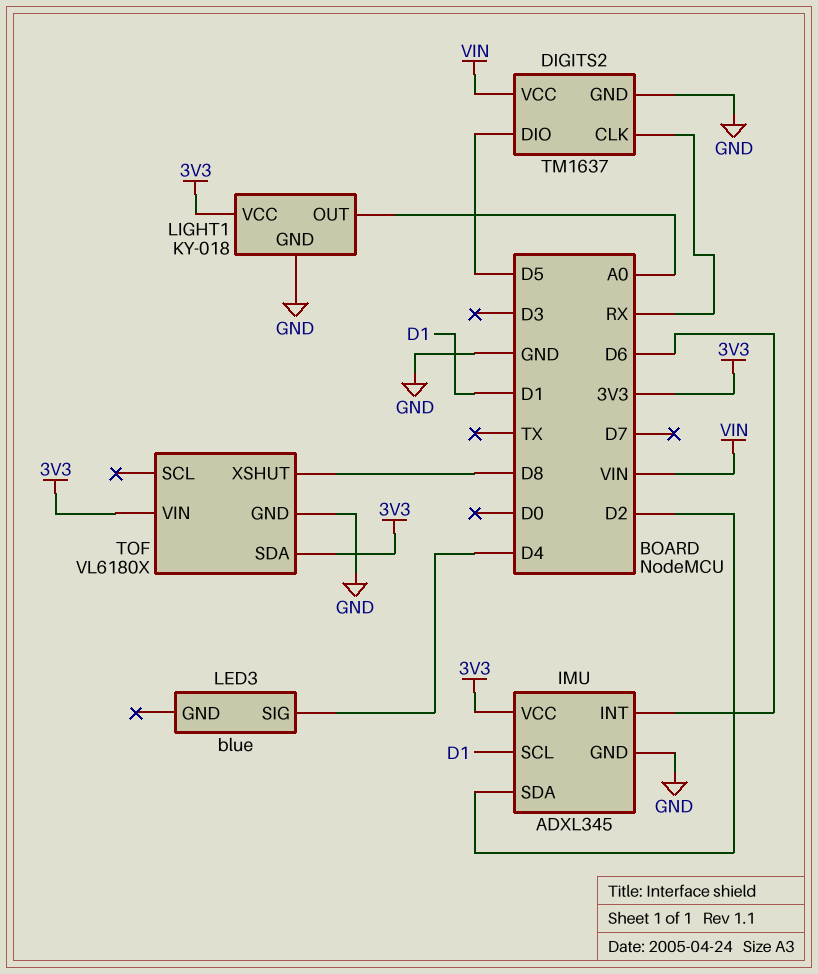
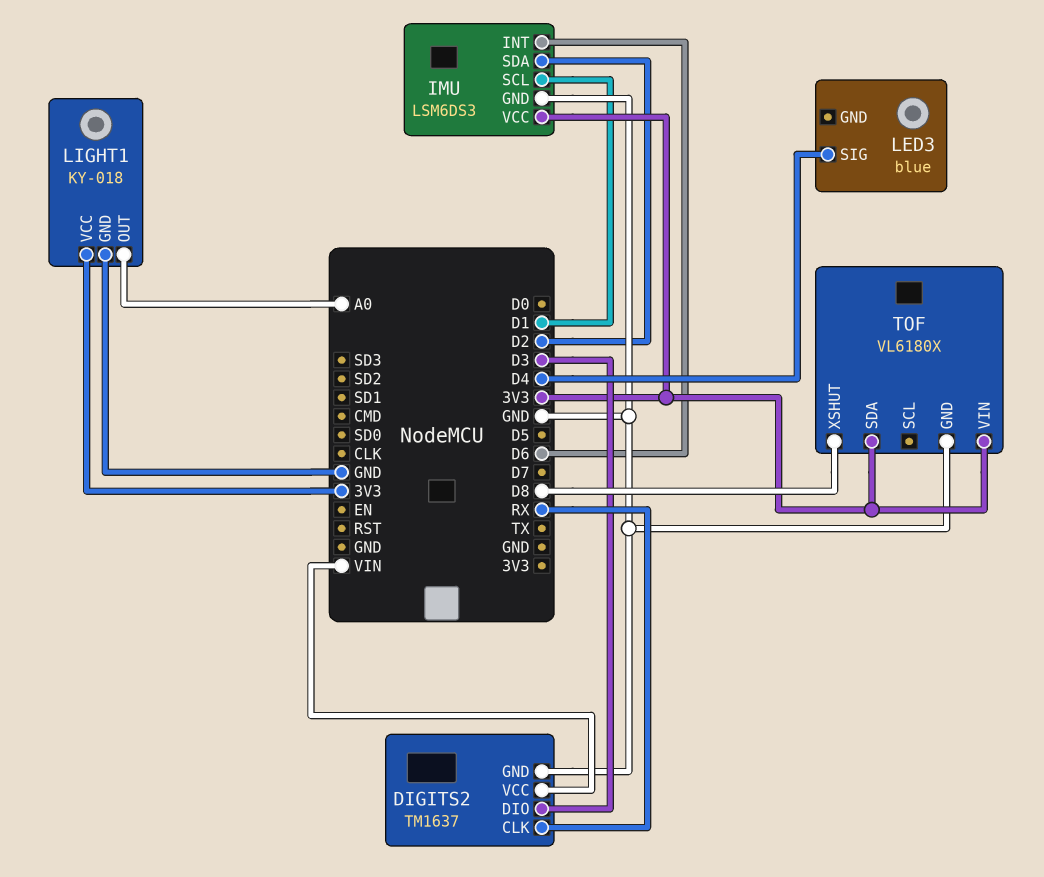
DIGITS2 pin DIO: D5 -> D3
IMU: ADXL345 -> LSM6DS3

